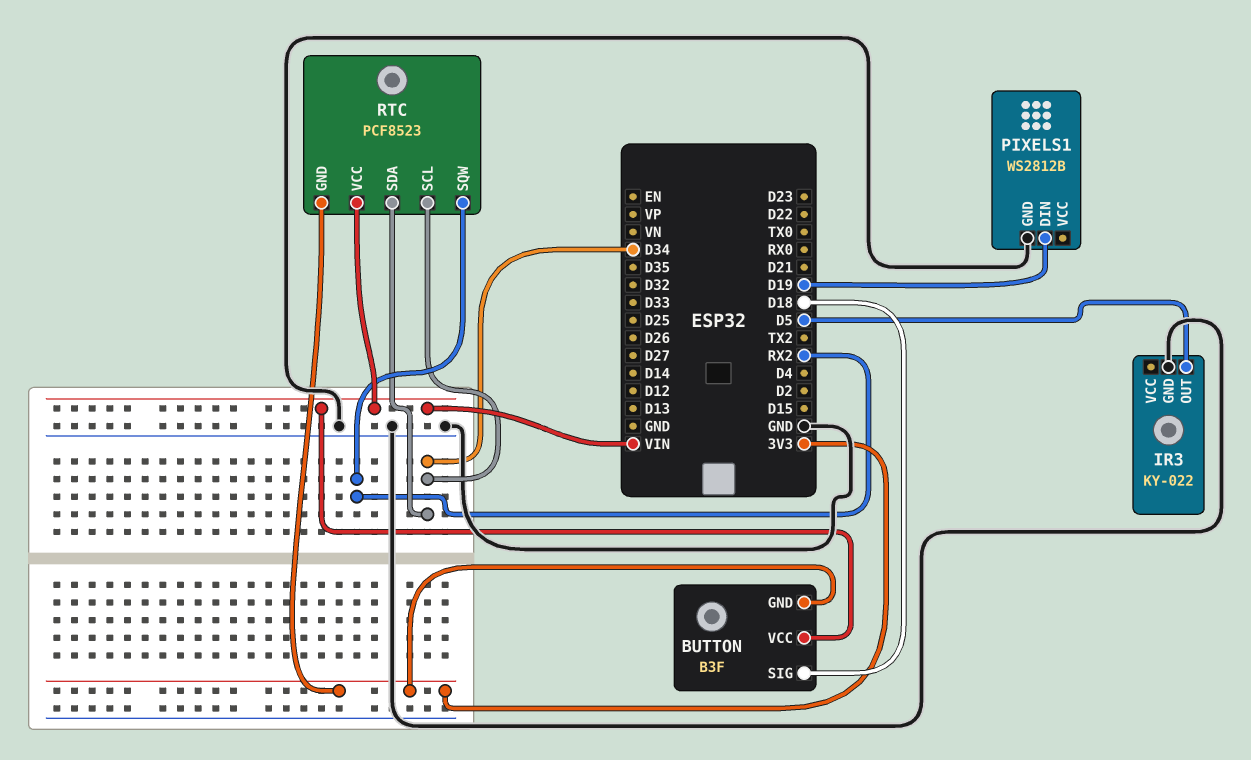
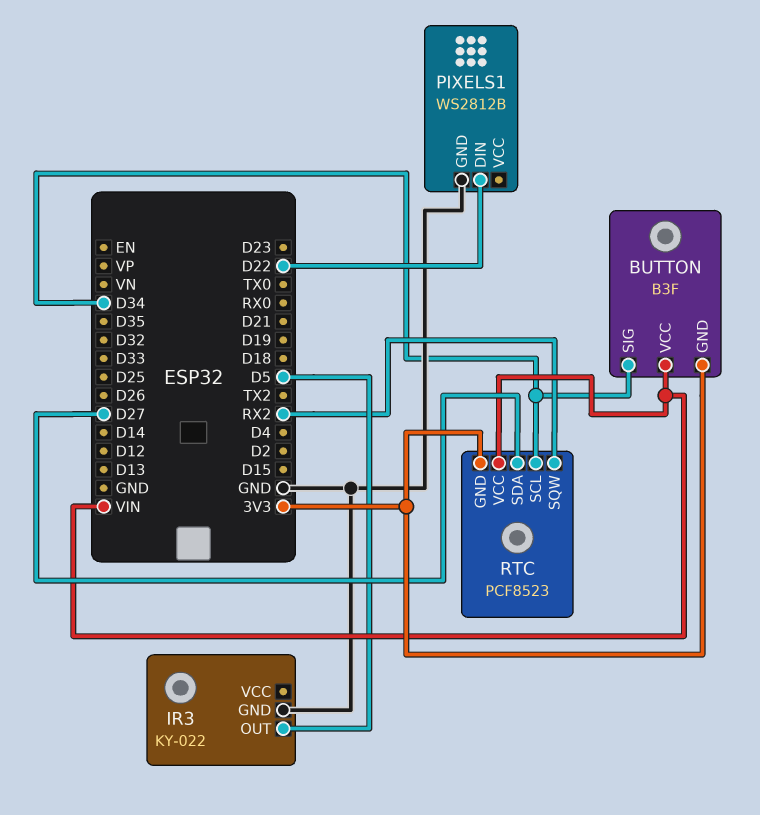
BUTTON pin SIG: D18 -> D34
PIXELS1 pin DIN: D19 -> D22
RTC pin SDA: D34 -> D27

